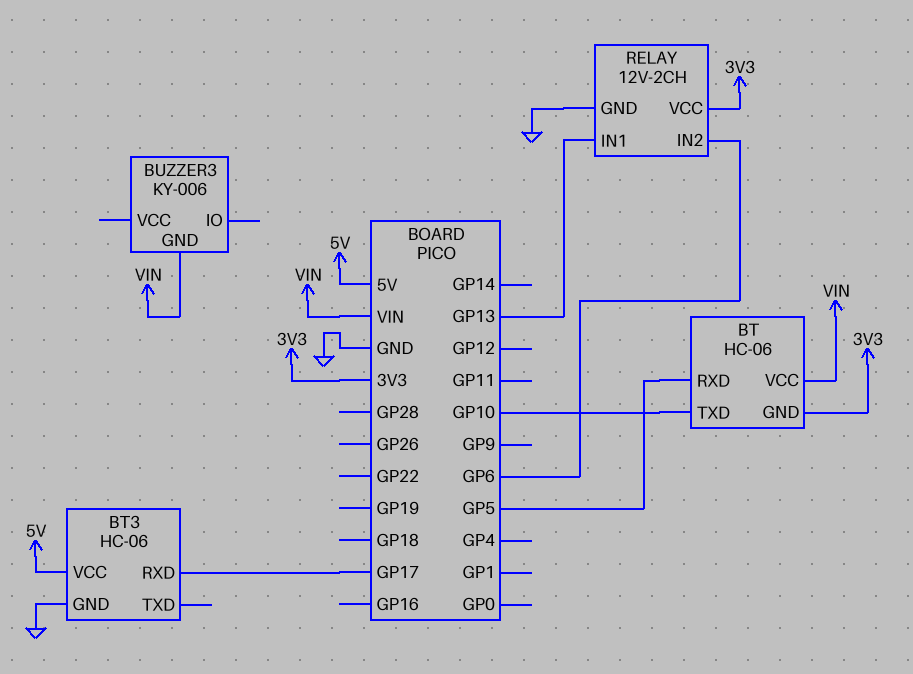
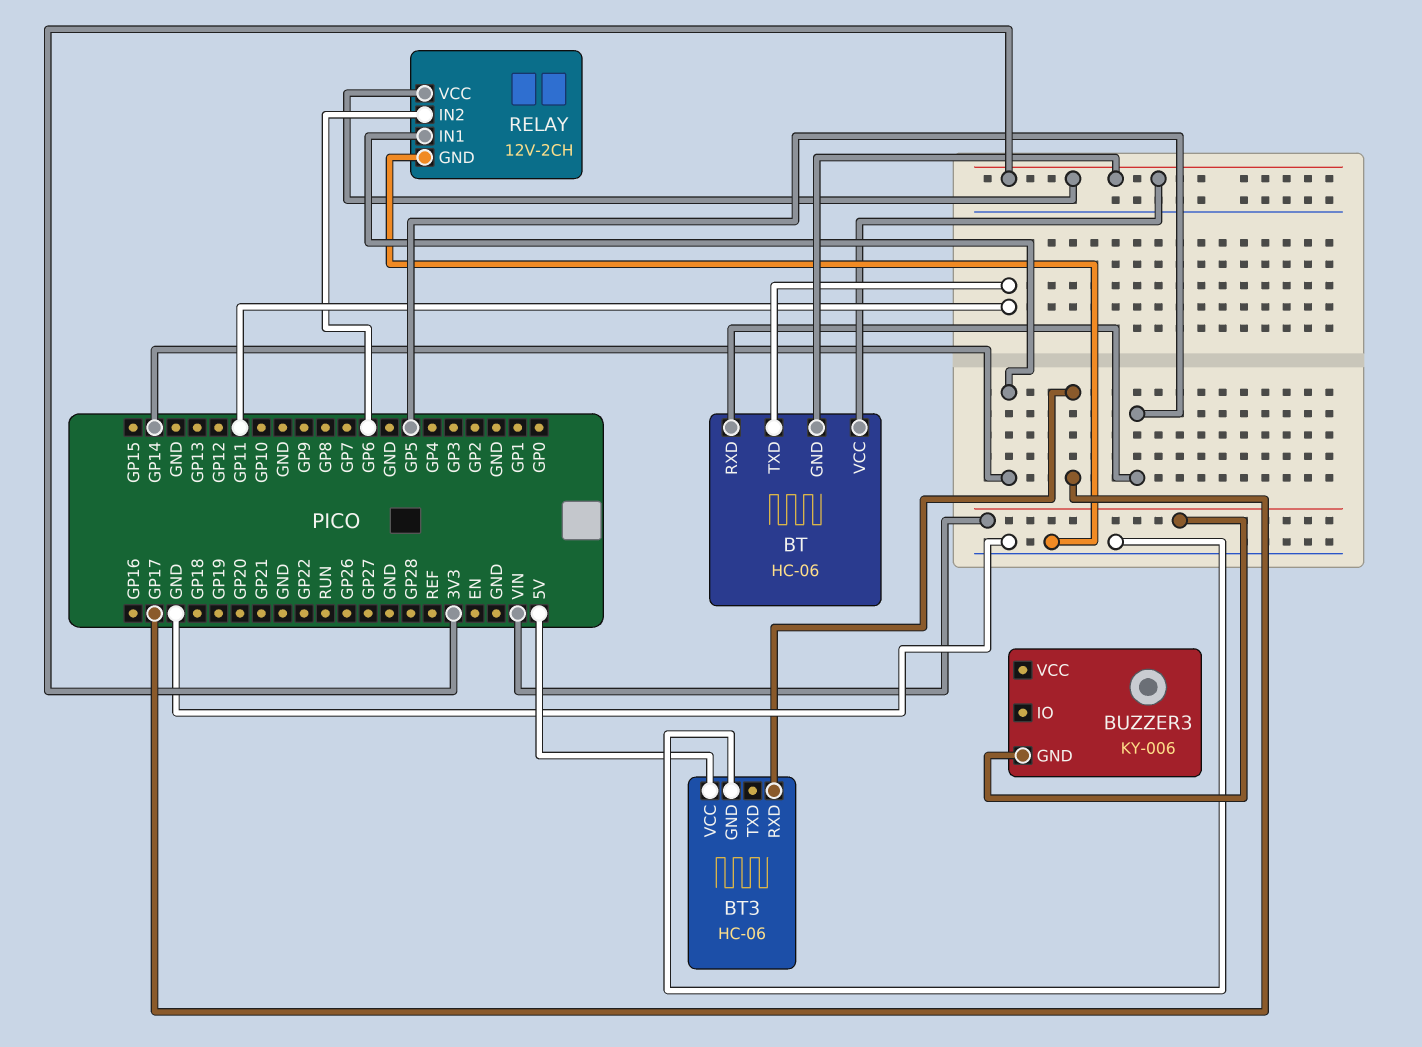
BT pin TXD: GP10 -> GP11
BT pin VCC: VIN -> 3V3
RELAY pin IN1: GP13 -> GP14

